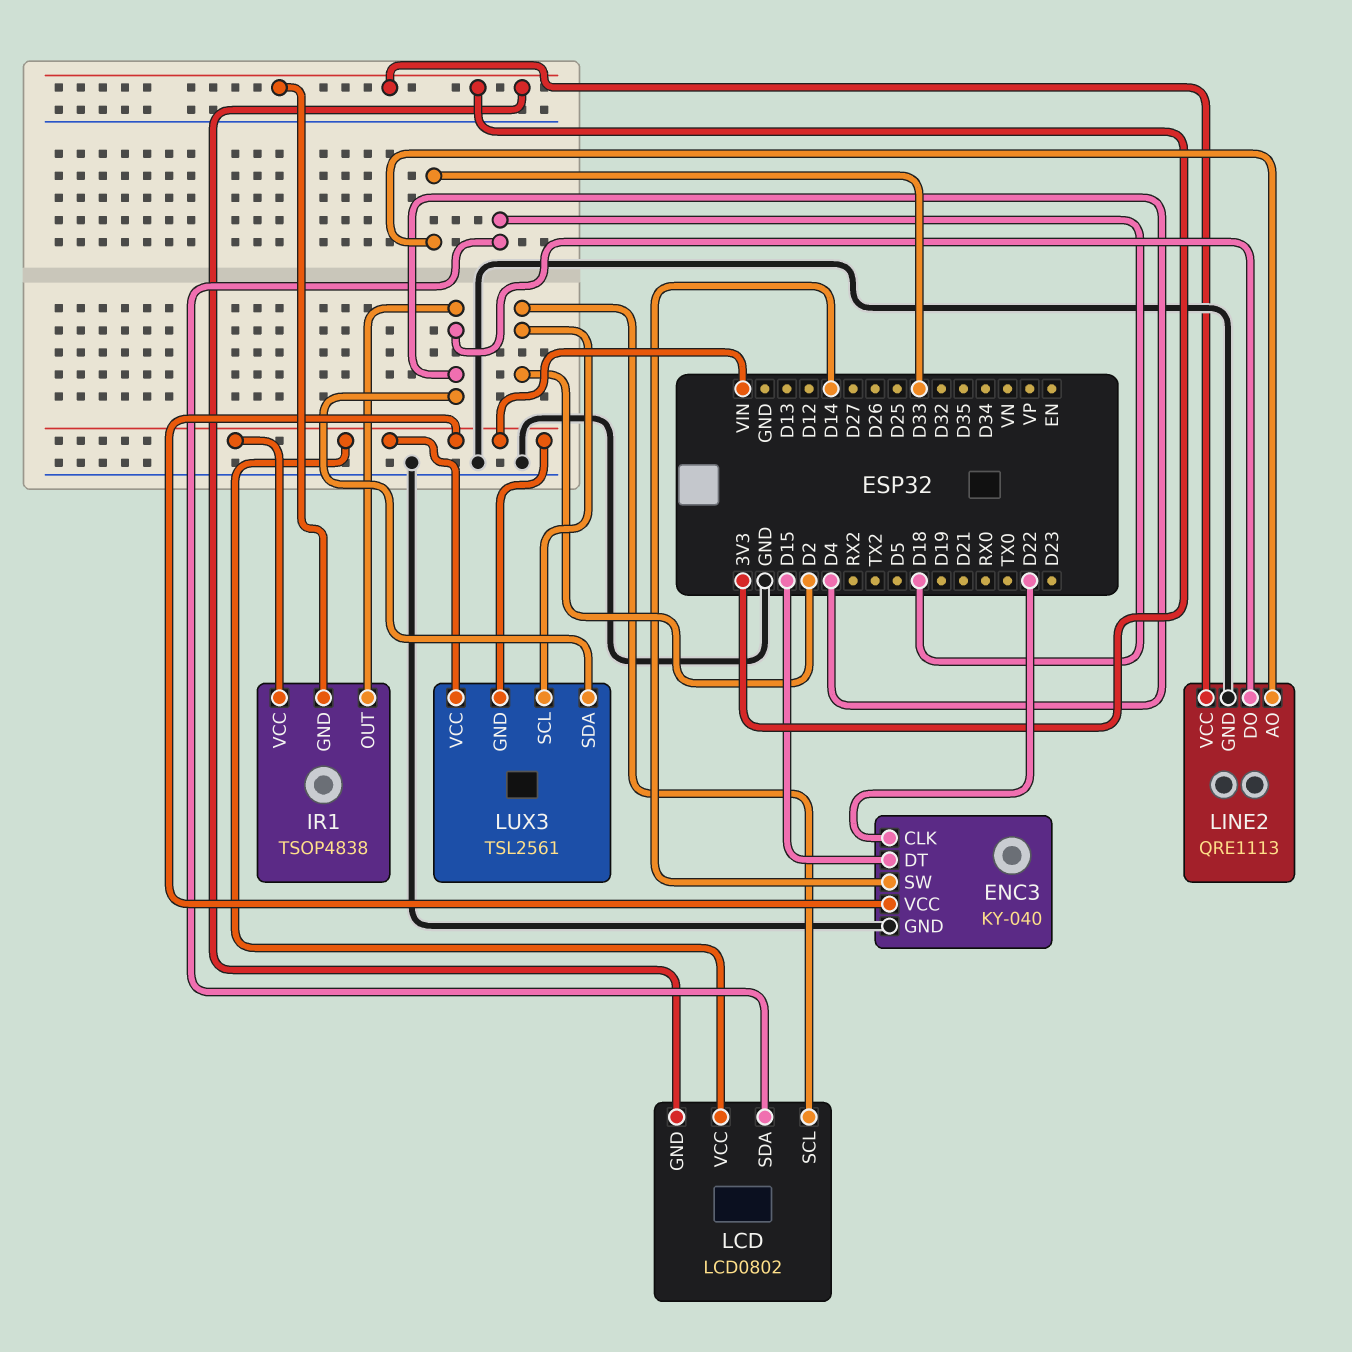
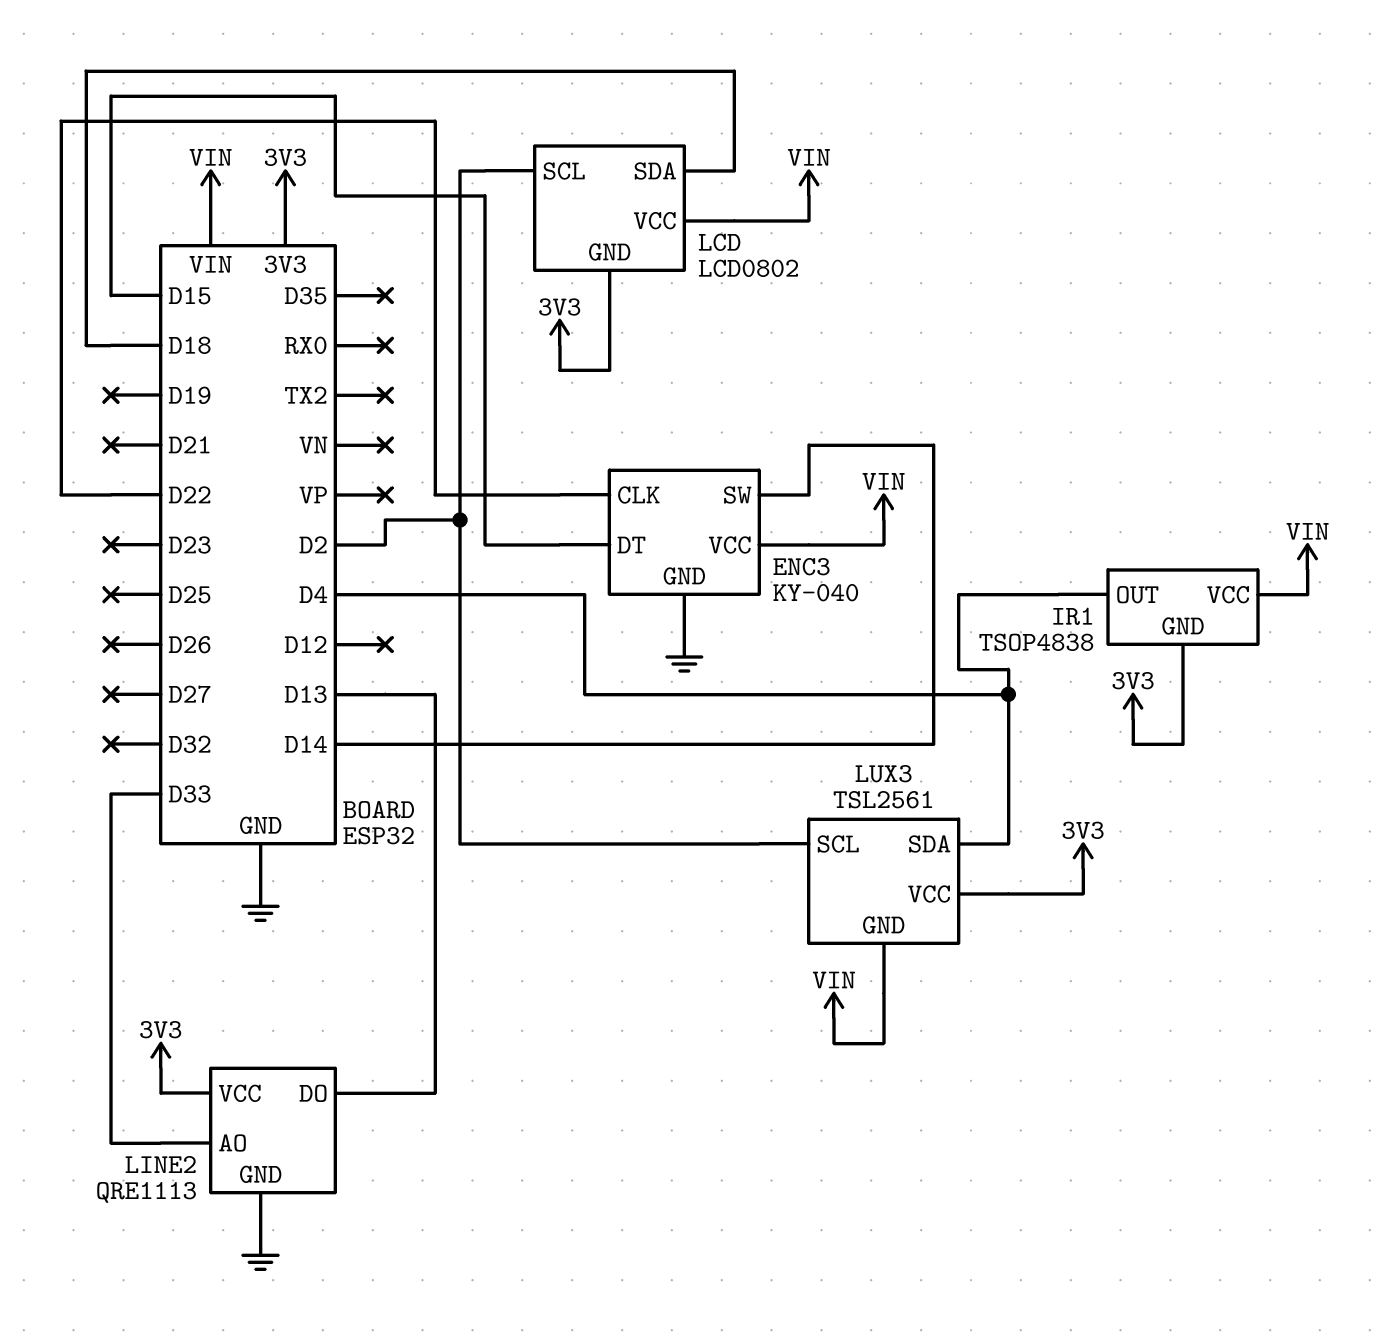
LINE2 pin DO: D4 -> D13
LUX3 pin VCC: VIN -> 3V3

